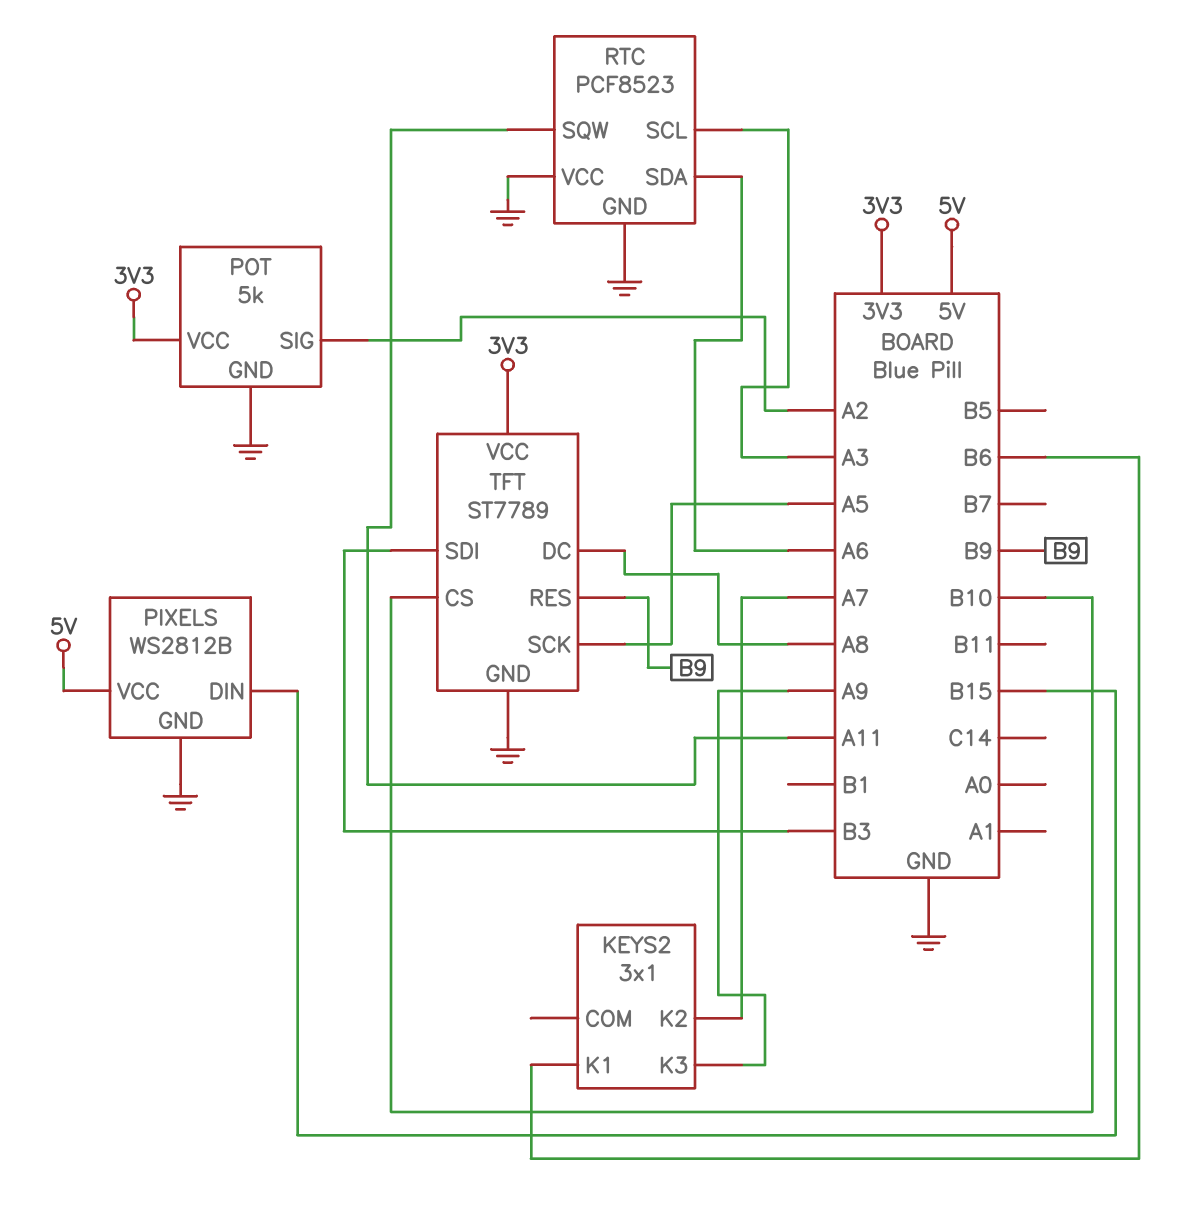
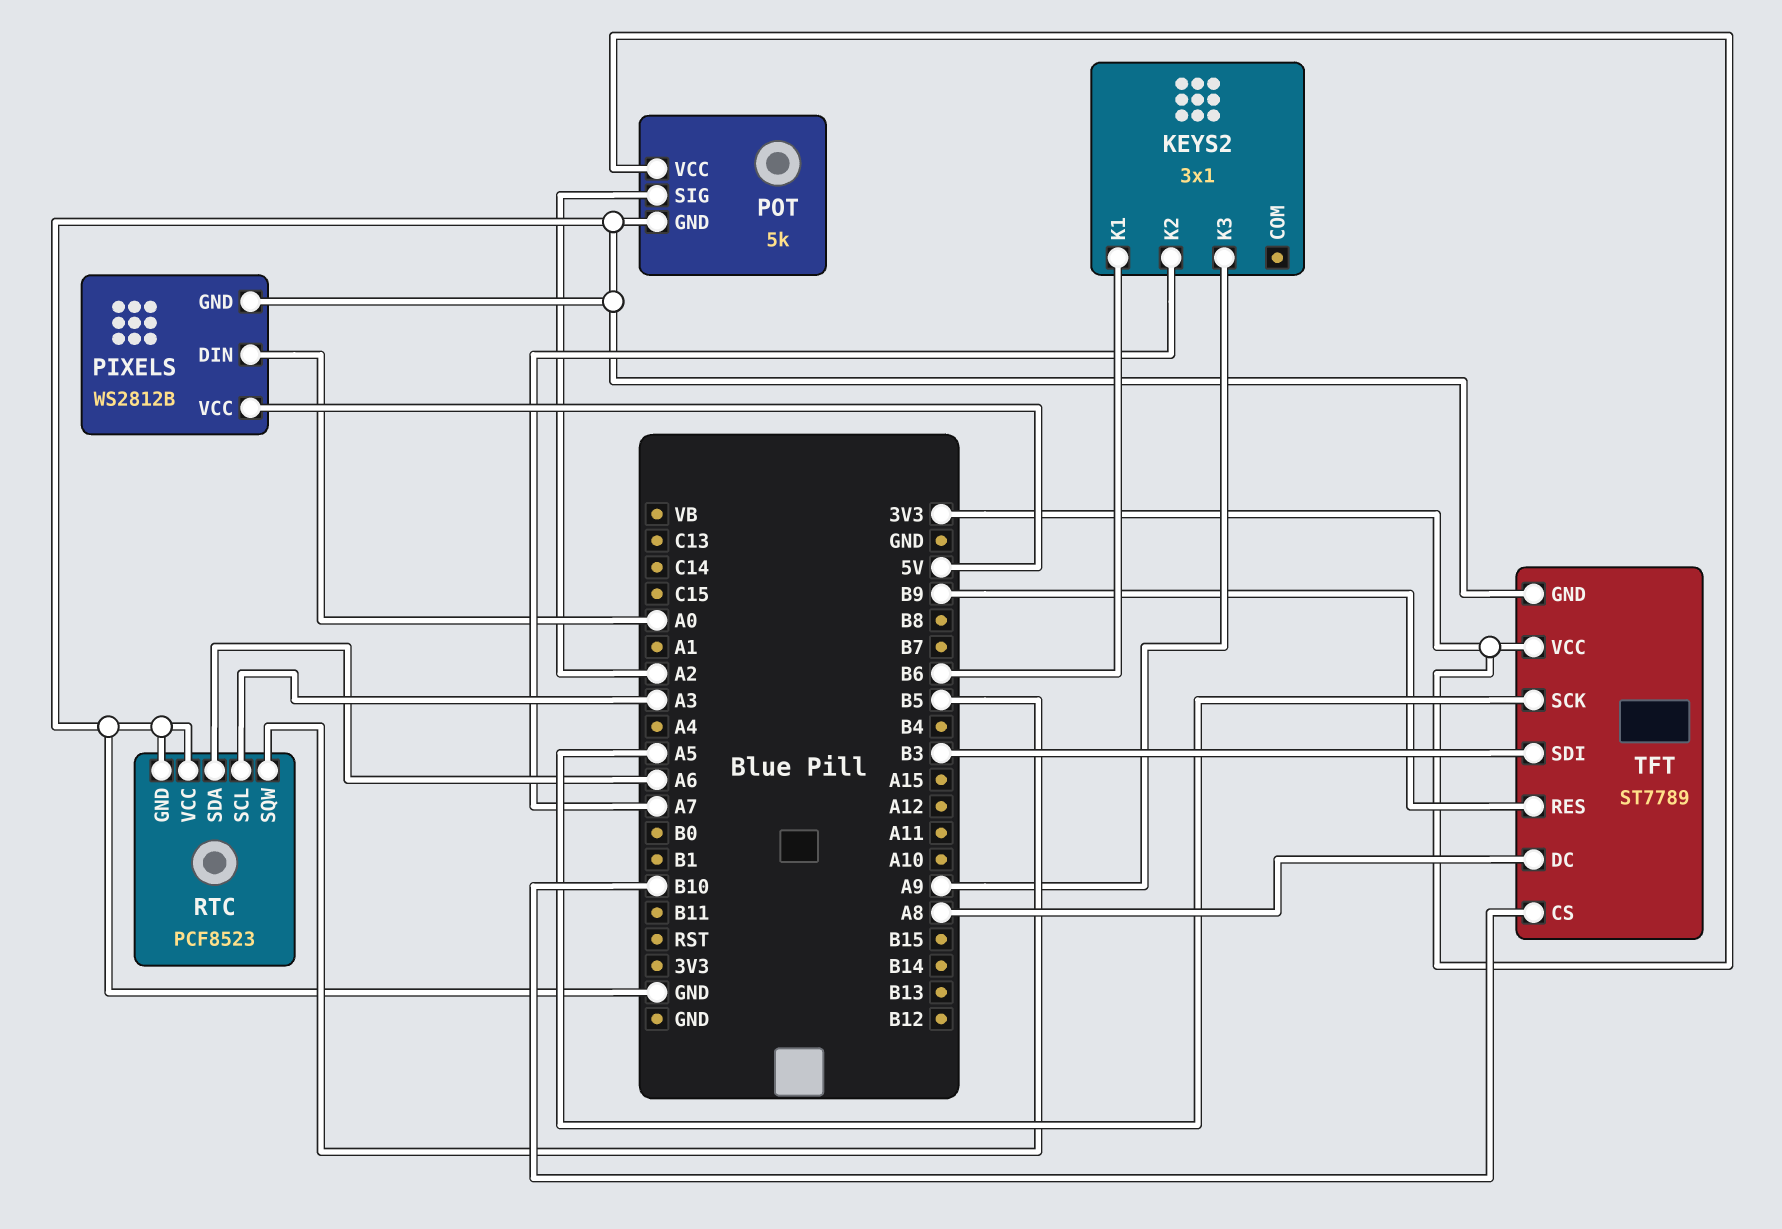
PIXELS pin DIN: B15 -> A0
RTC pin SQW: A11 -> B5

